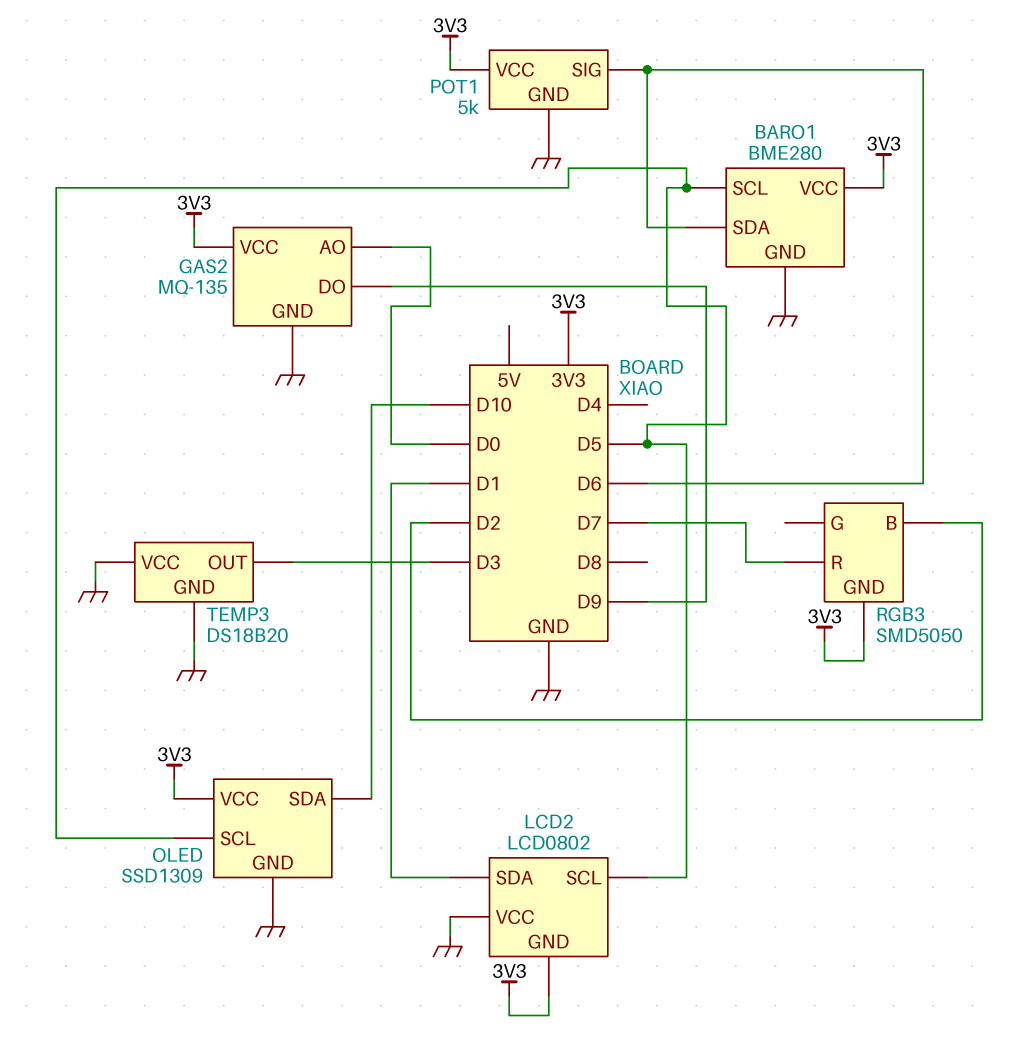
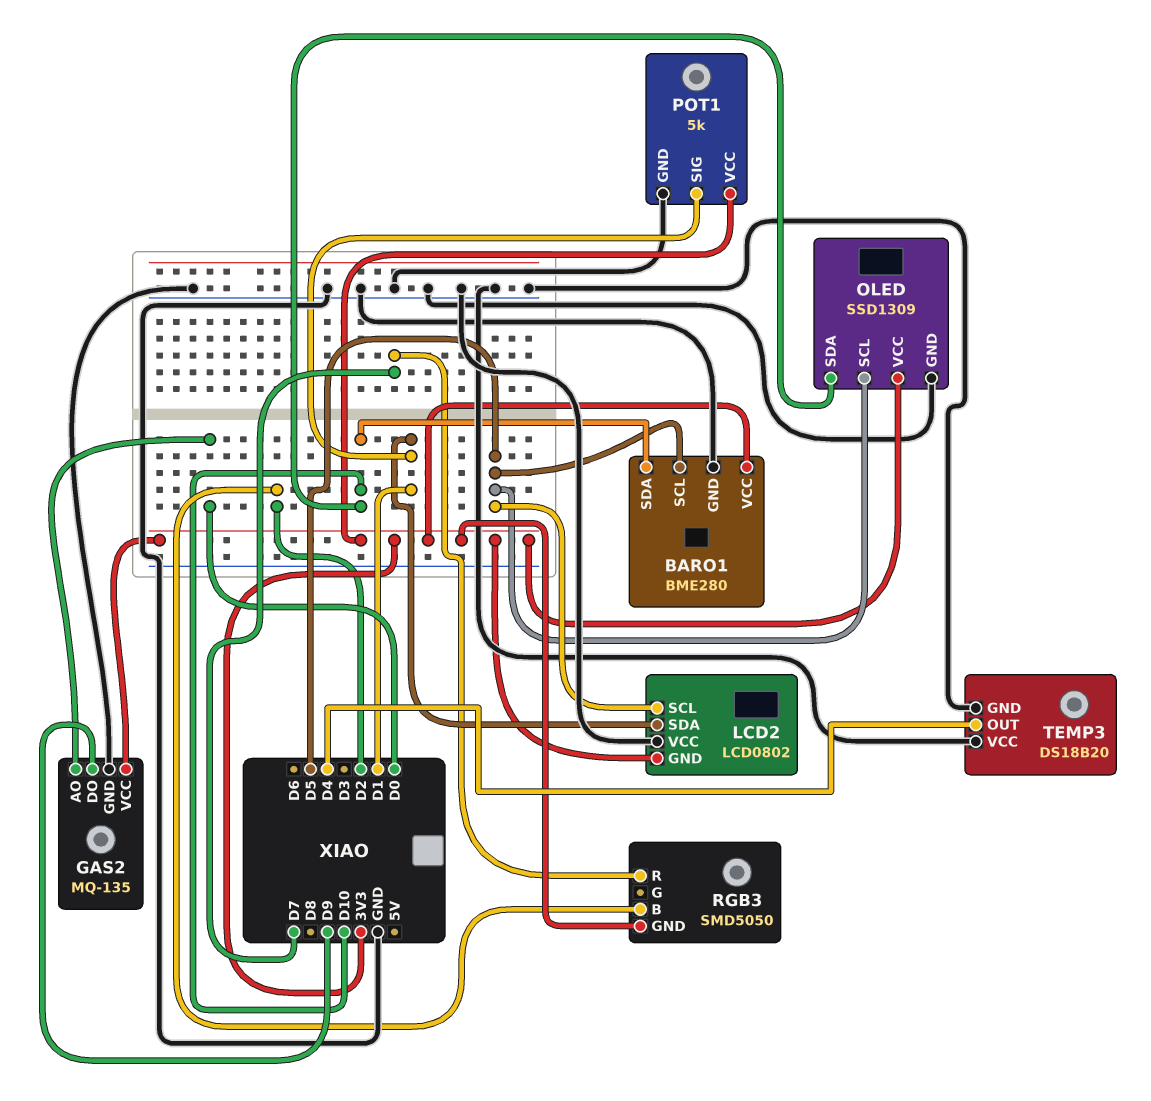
BARO1 pin SDA: D6 -> D10
POT1 pin SIG: D6 -> D1
TEMP3 pin OUT: D3 -> D4

